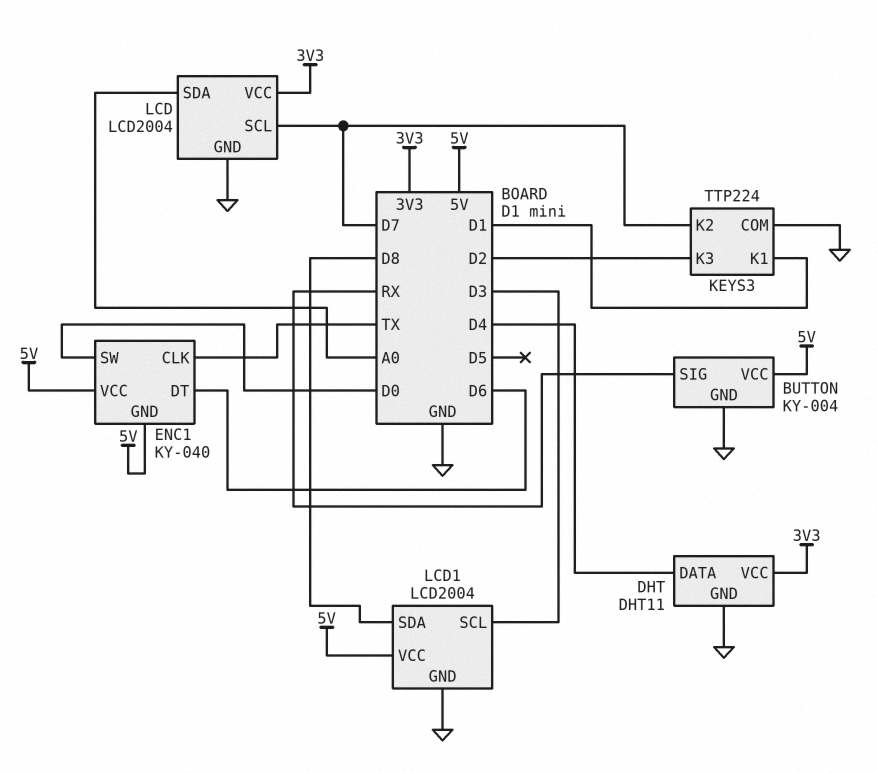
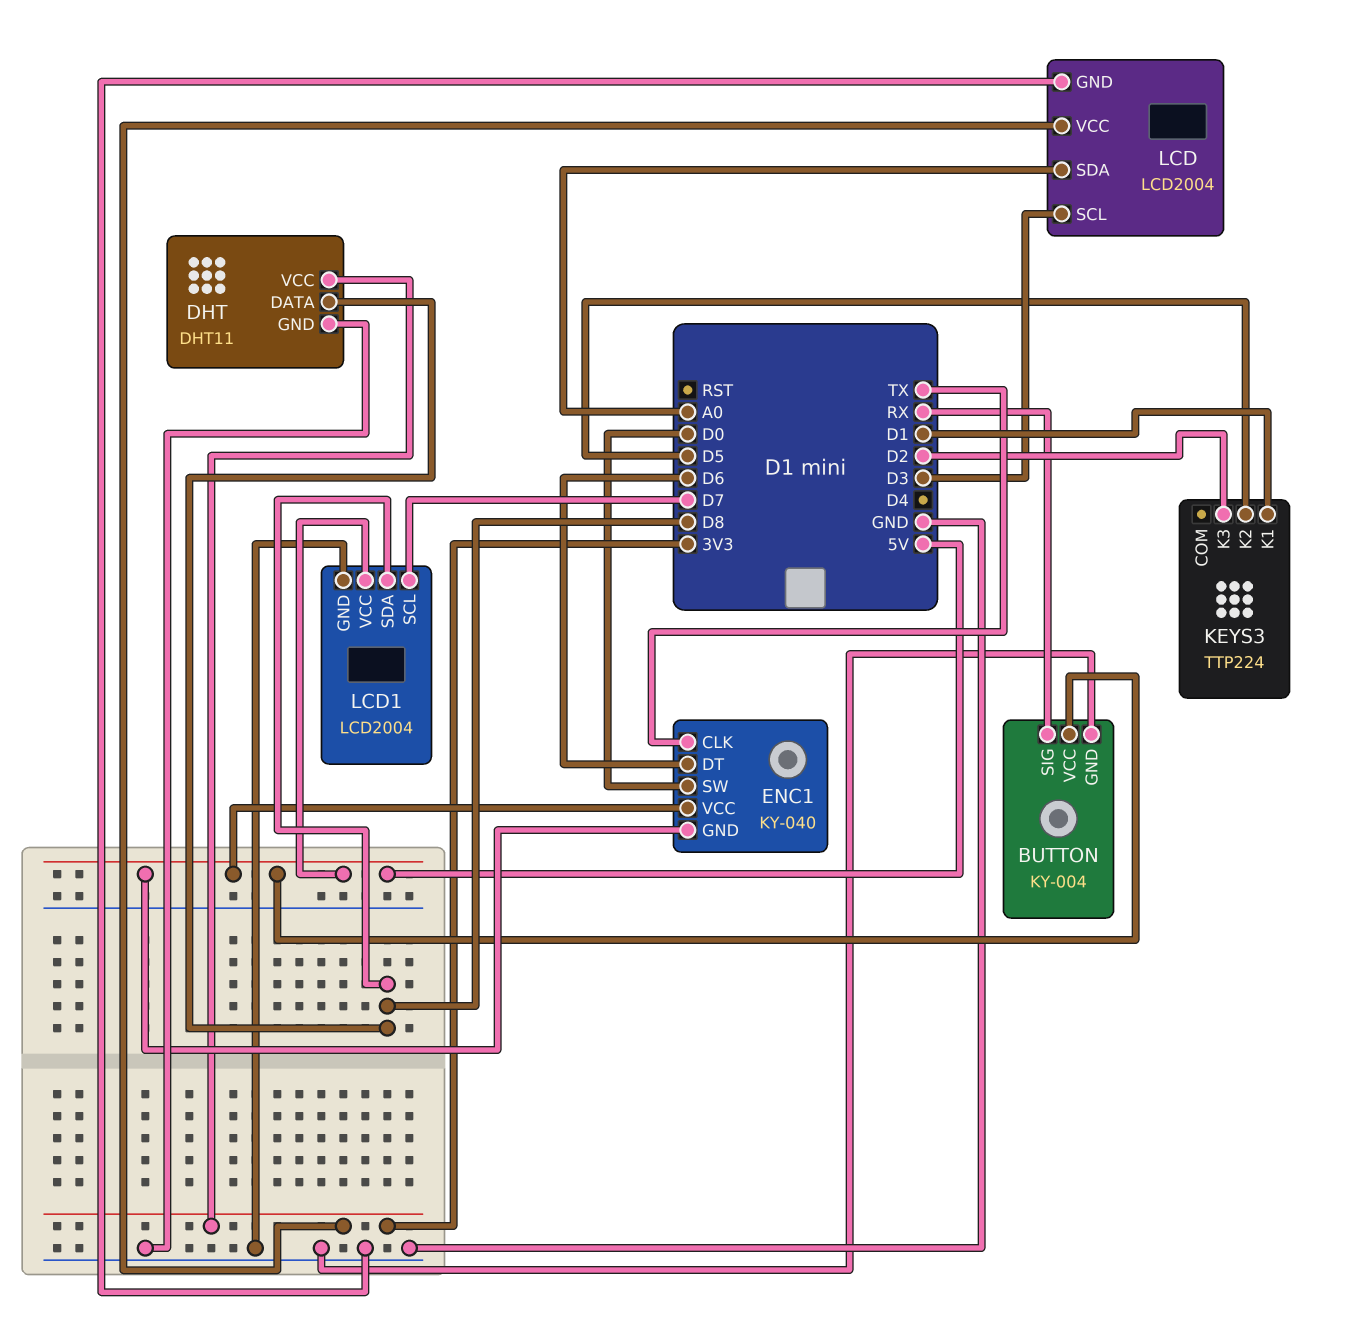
DHT pin DATA: D4 -> D8
KEYS3 pin COM: GND -> none
KEYS3 pin K2: D7 -> D5
LCD pin SCL: D7 -> D3
LCD1 pin SCL: D3 -> D7

